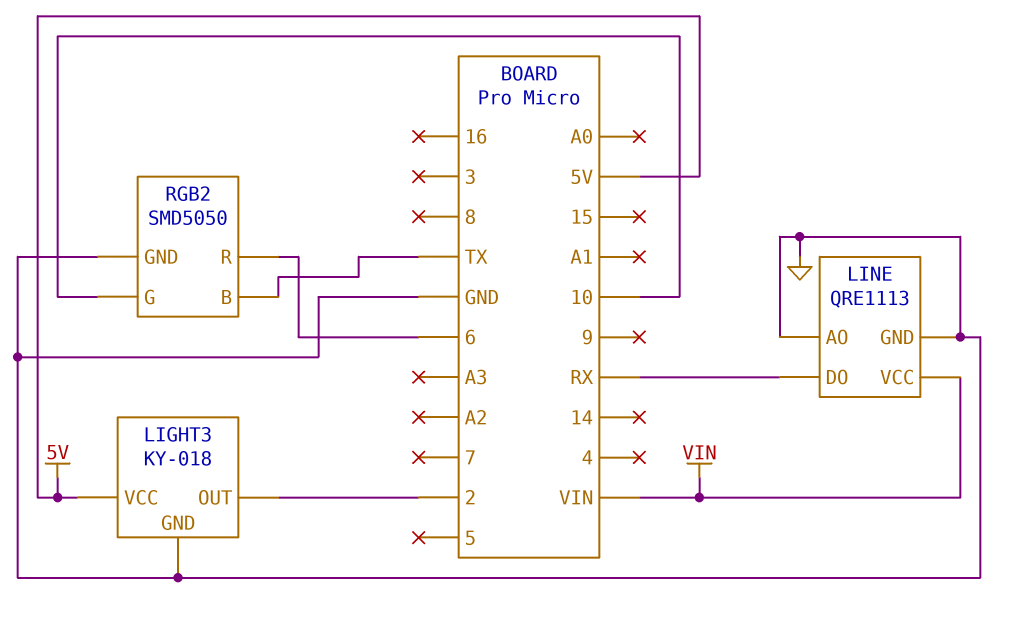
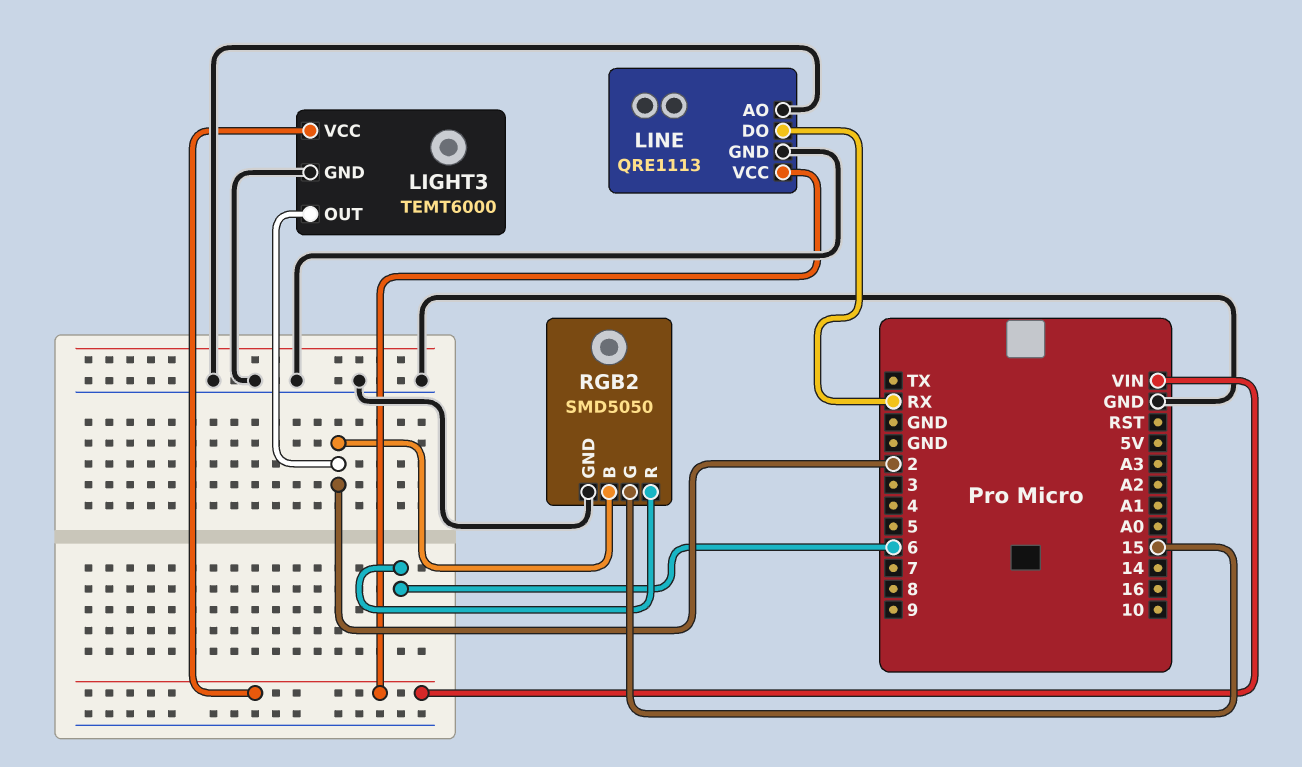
LIGHT3: KY-018 -> TEMT6000
LIGHT3 pin VCC: 5V -> VIN
RGB2 pin B: TX -> 2
RGB2 pin G: 10 -> 15

